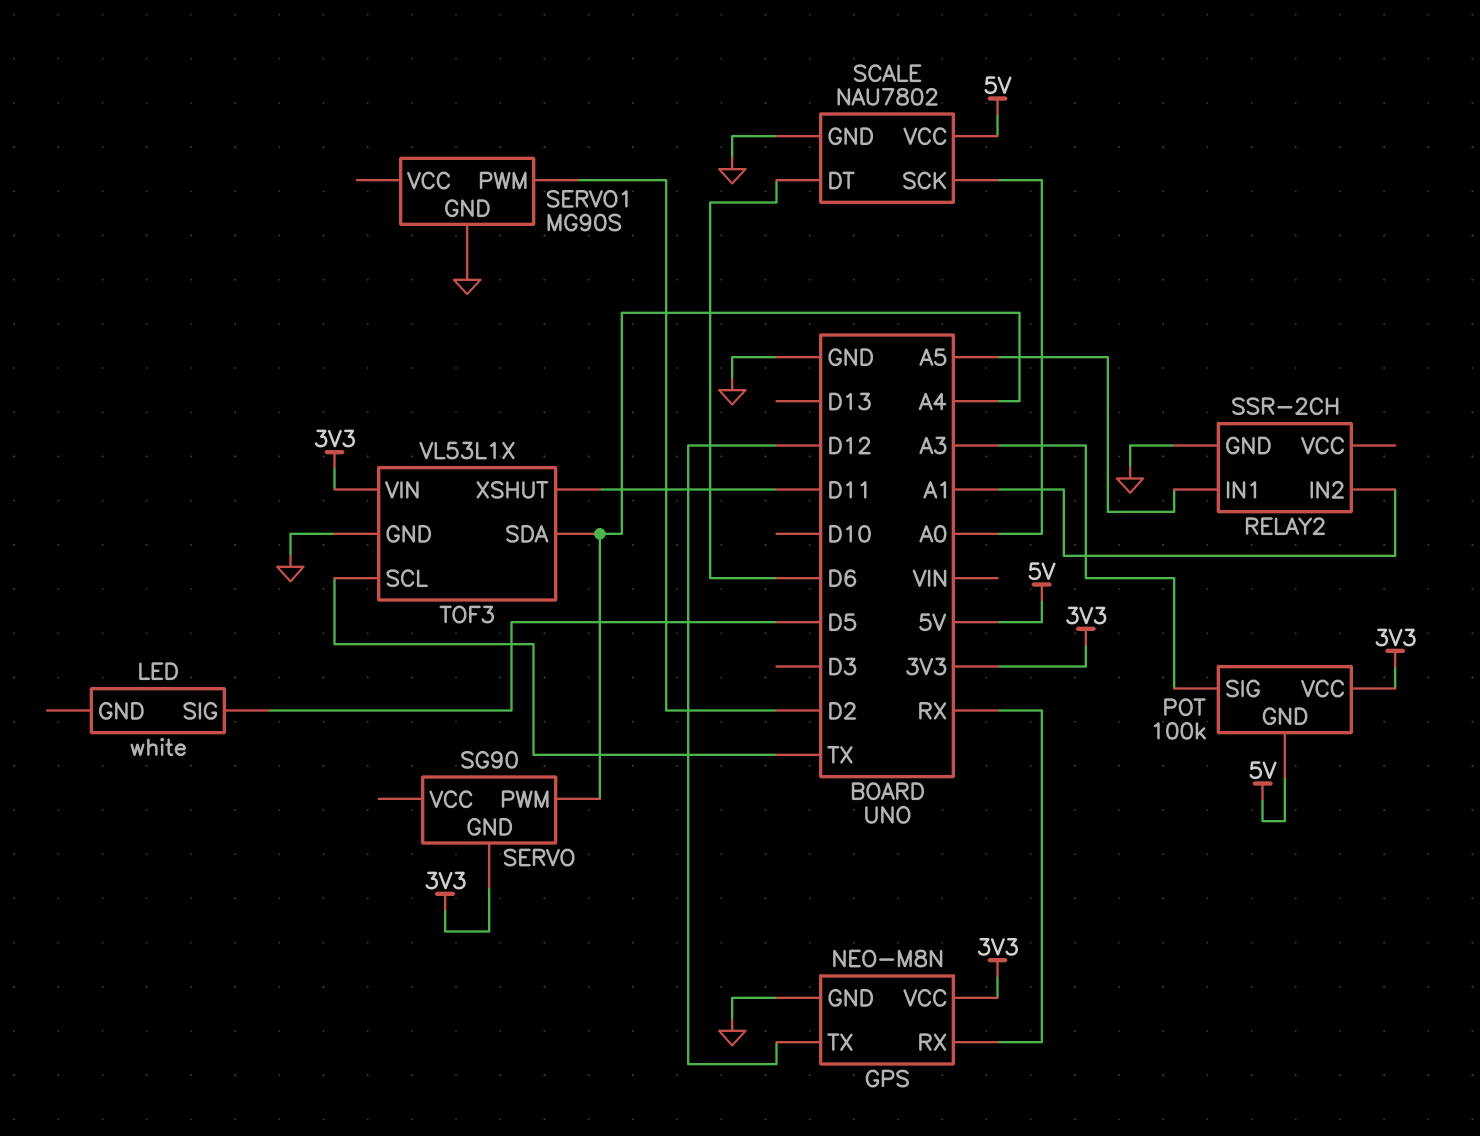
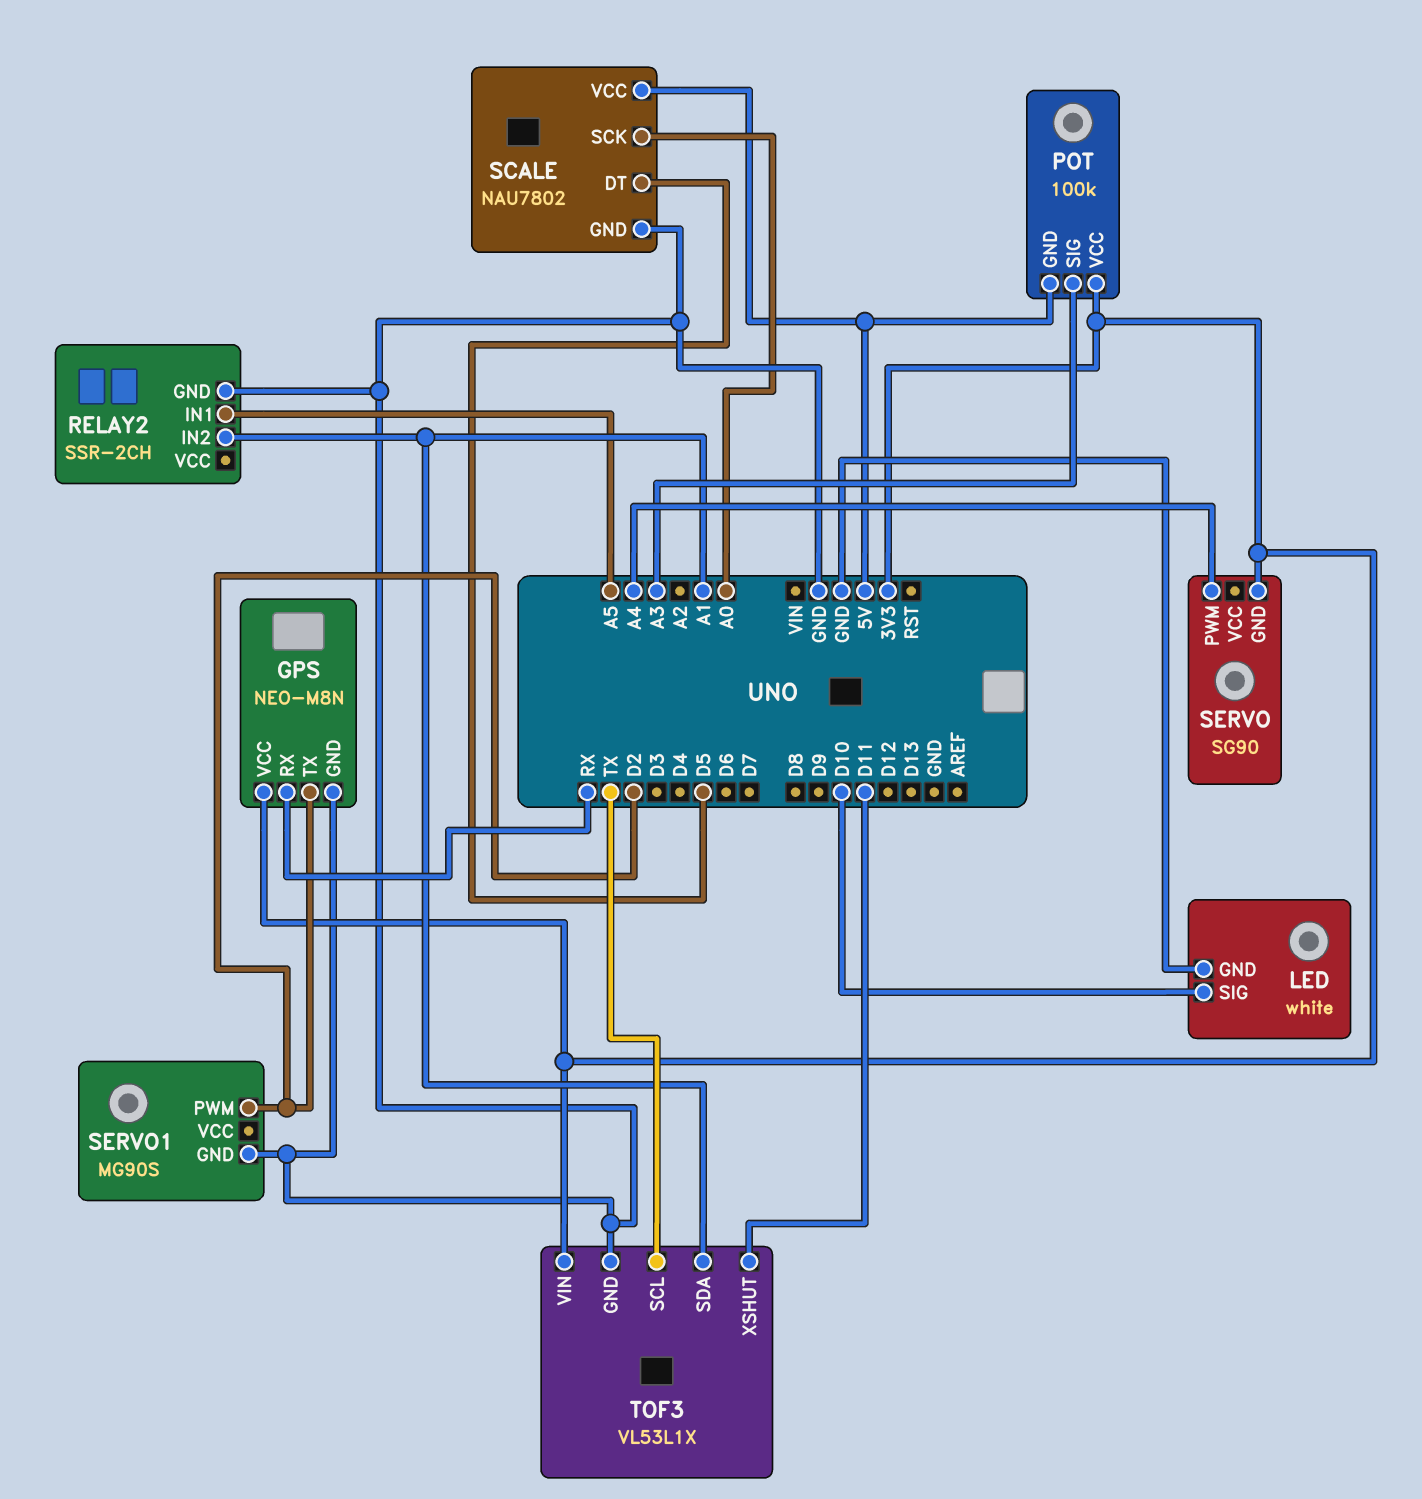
GPS pin TX: D12 -> D2
LED pin GND: none -> GND
LED pin SIG: D5 -> D10
SCALE pin DT: D6 -> D5
TOF3 pin SDA: A4 -> A1

